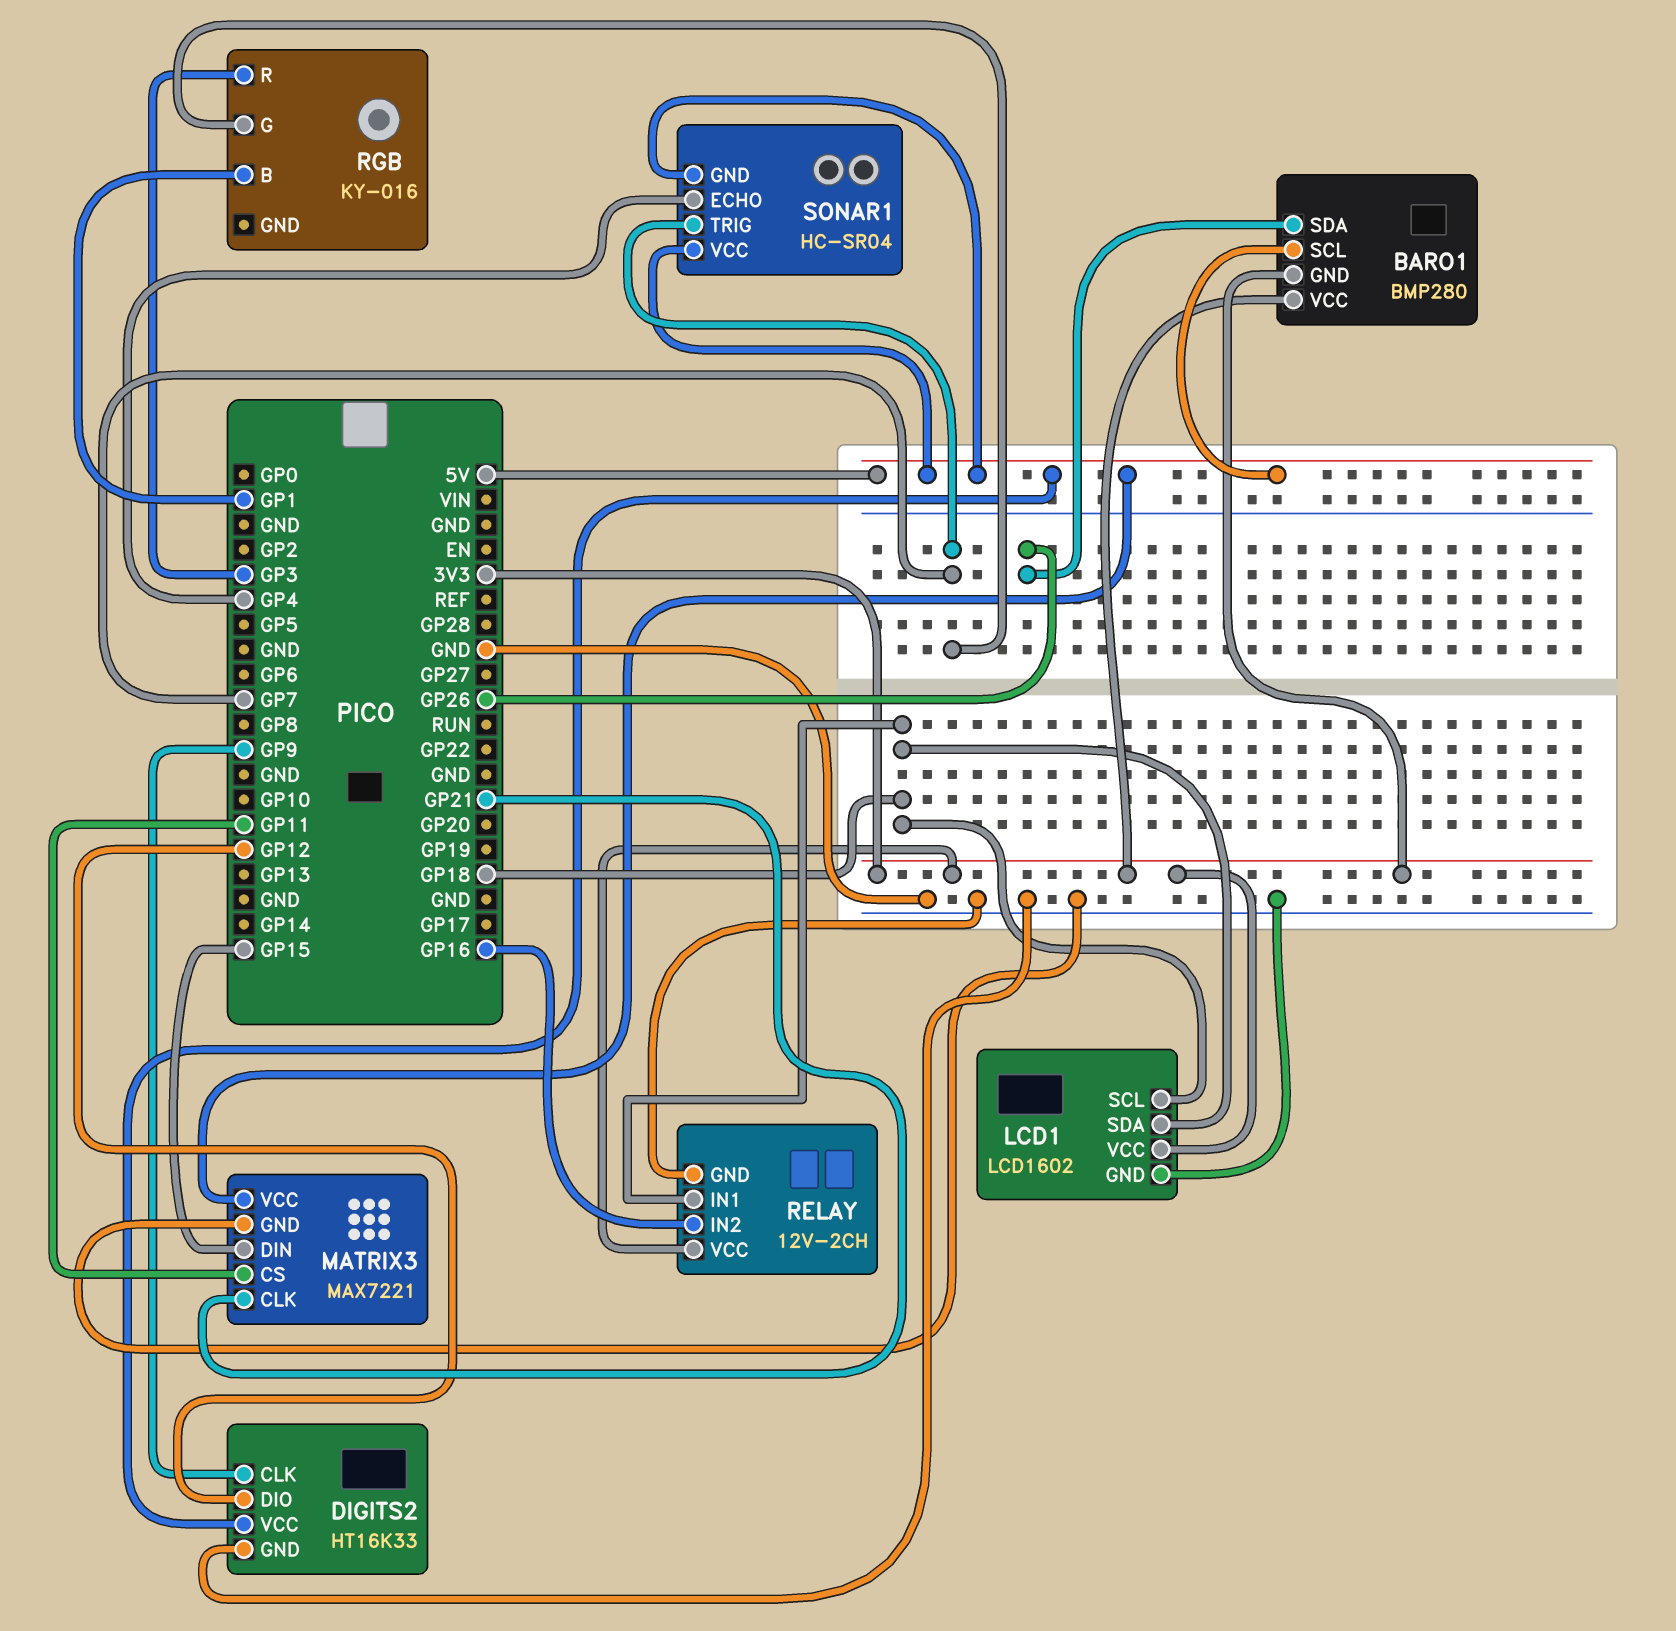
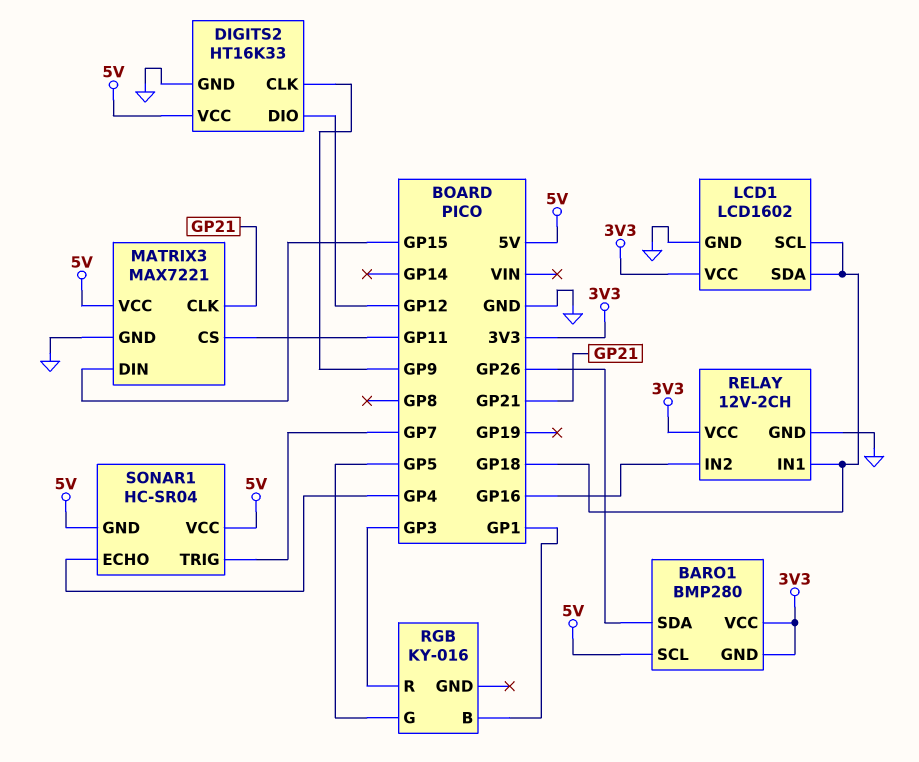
RGB pin G: GP7 -> GP5

